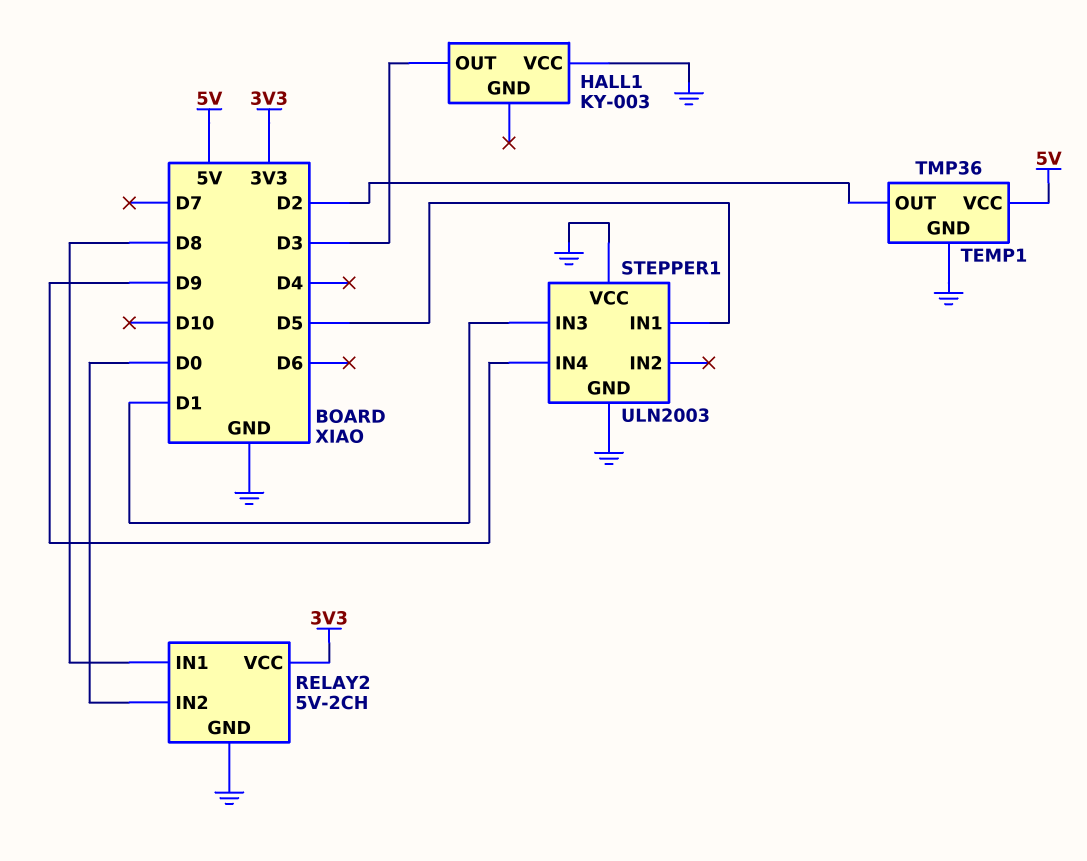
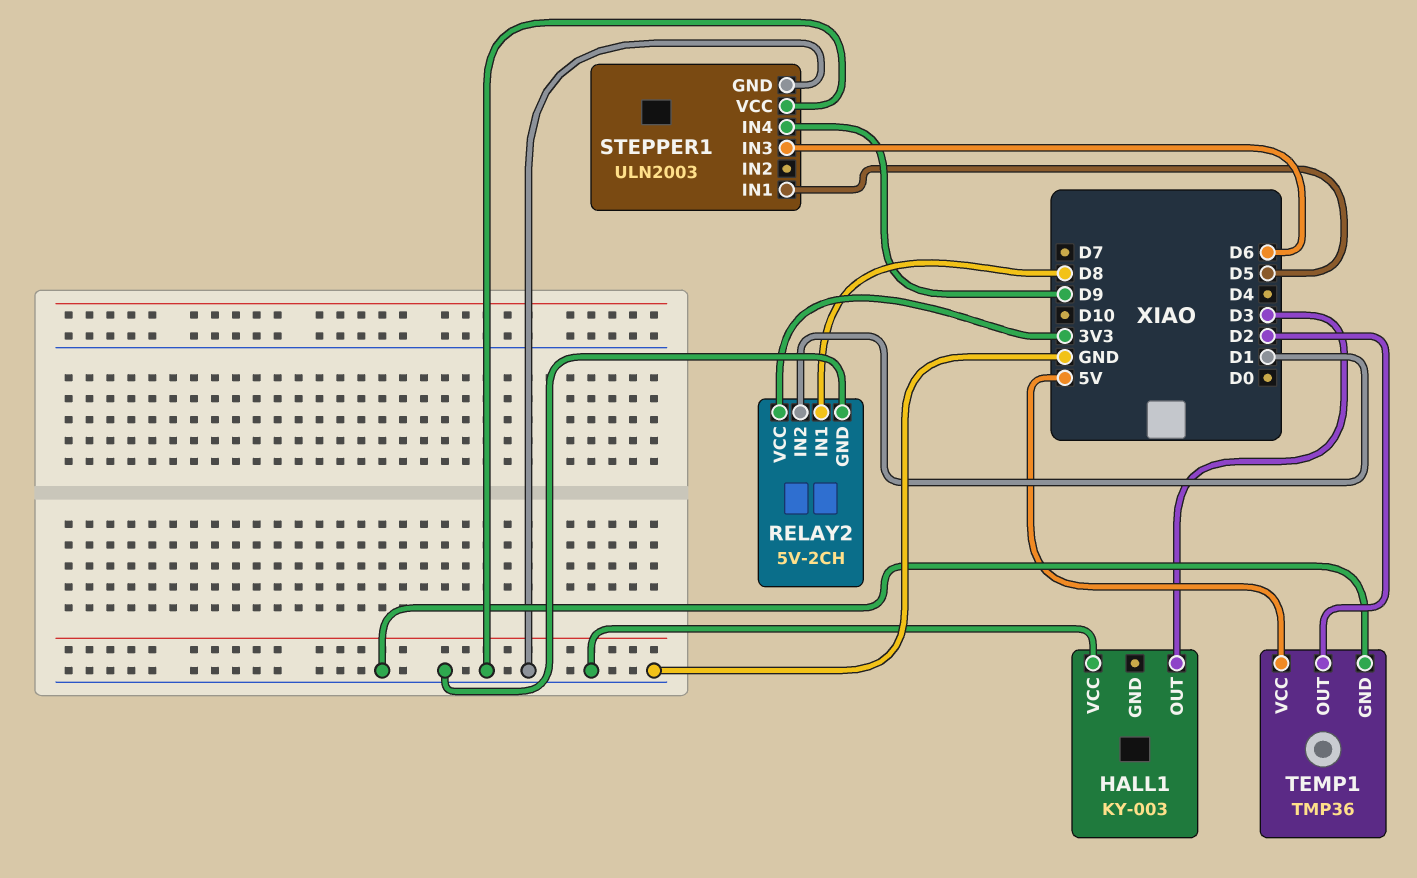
RELAY2 pin IN2: D0 -> D1
STEPPER1 pin IN3: D1 -> D6

